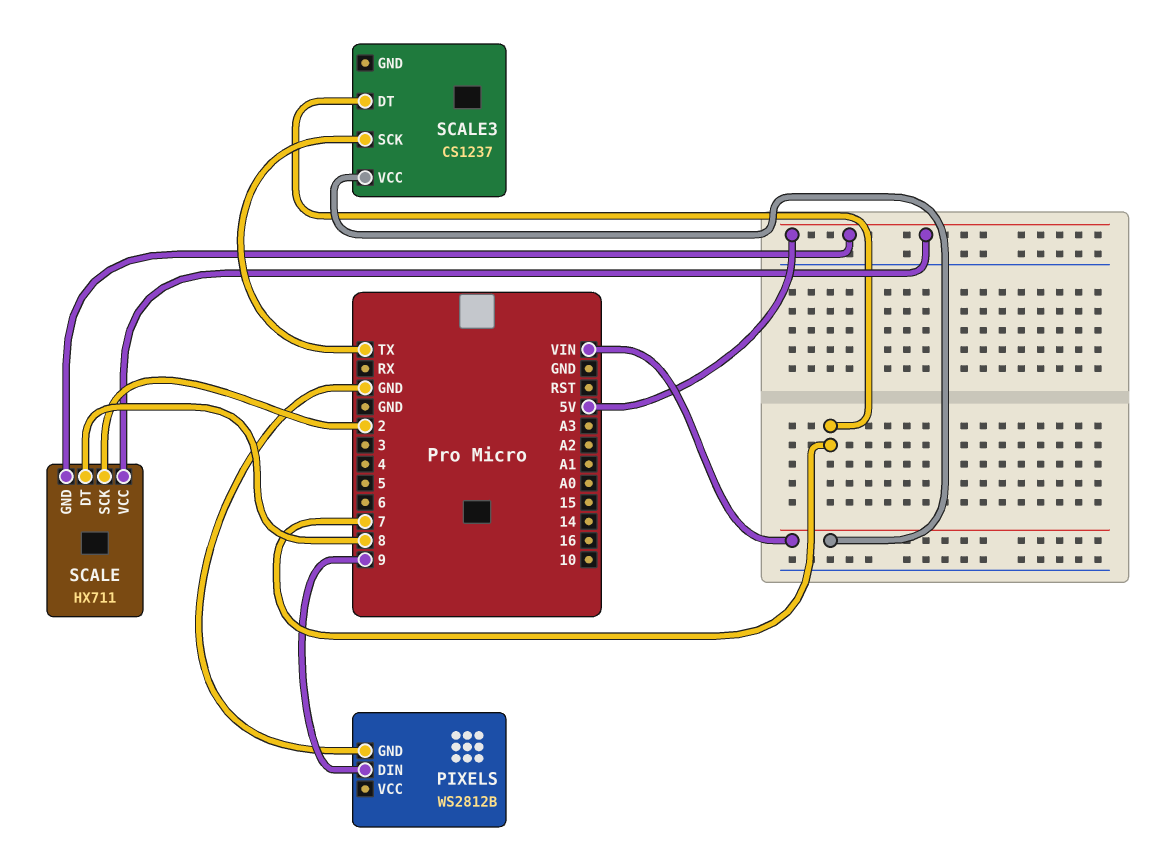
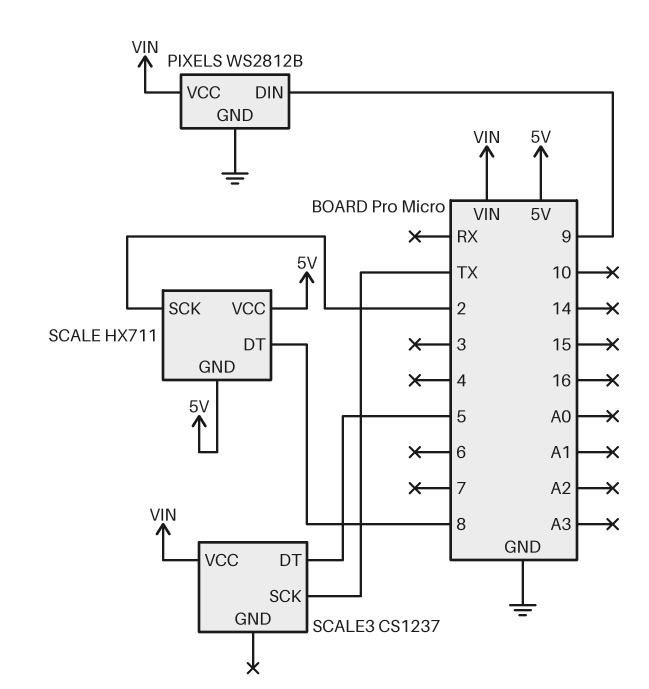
PIXELS pin VCC: none -> VIN
SCALE3 pin DT: 7 -> 5

